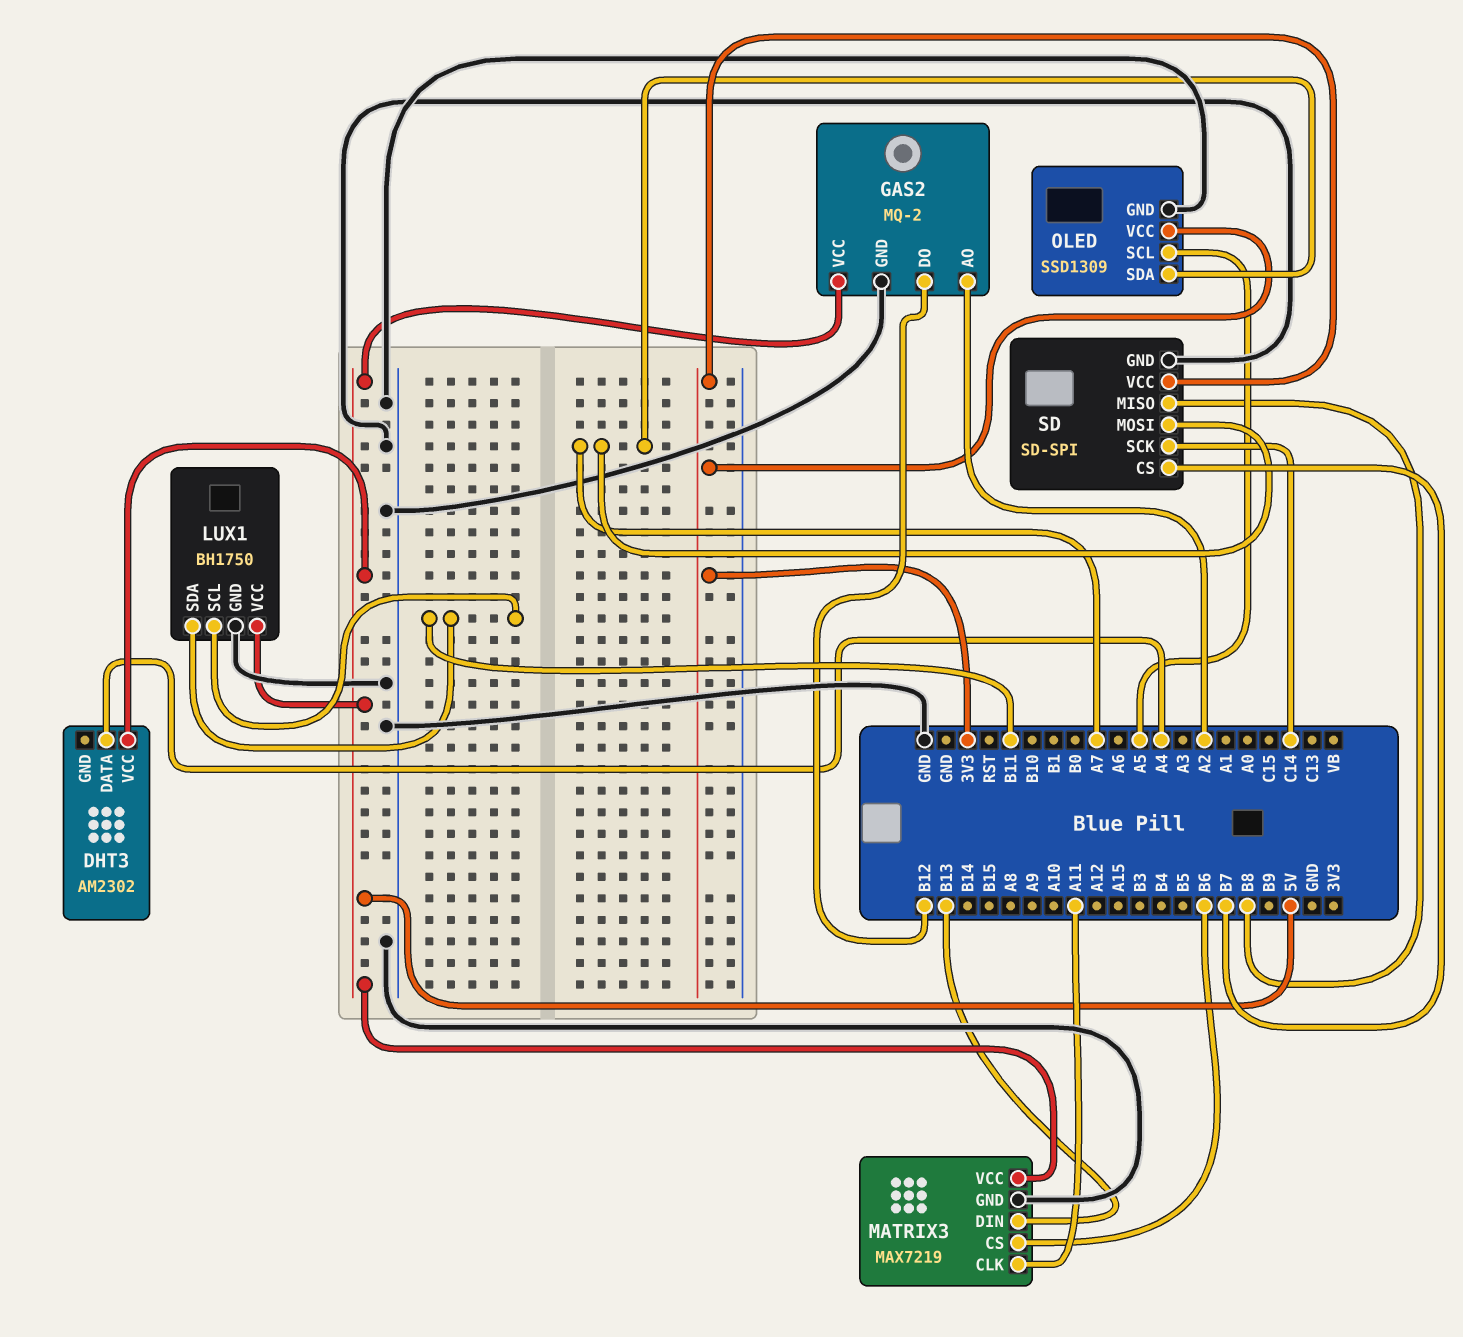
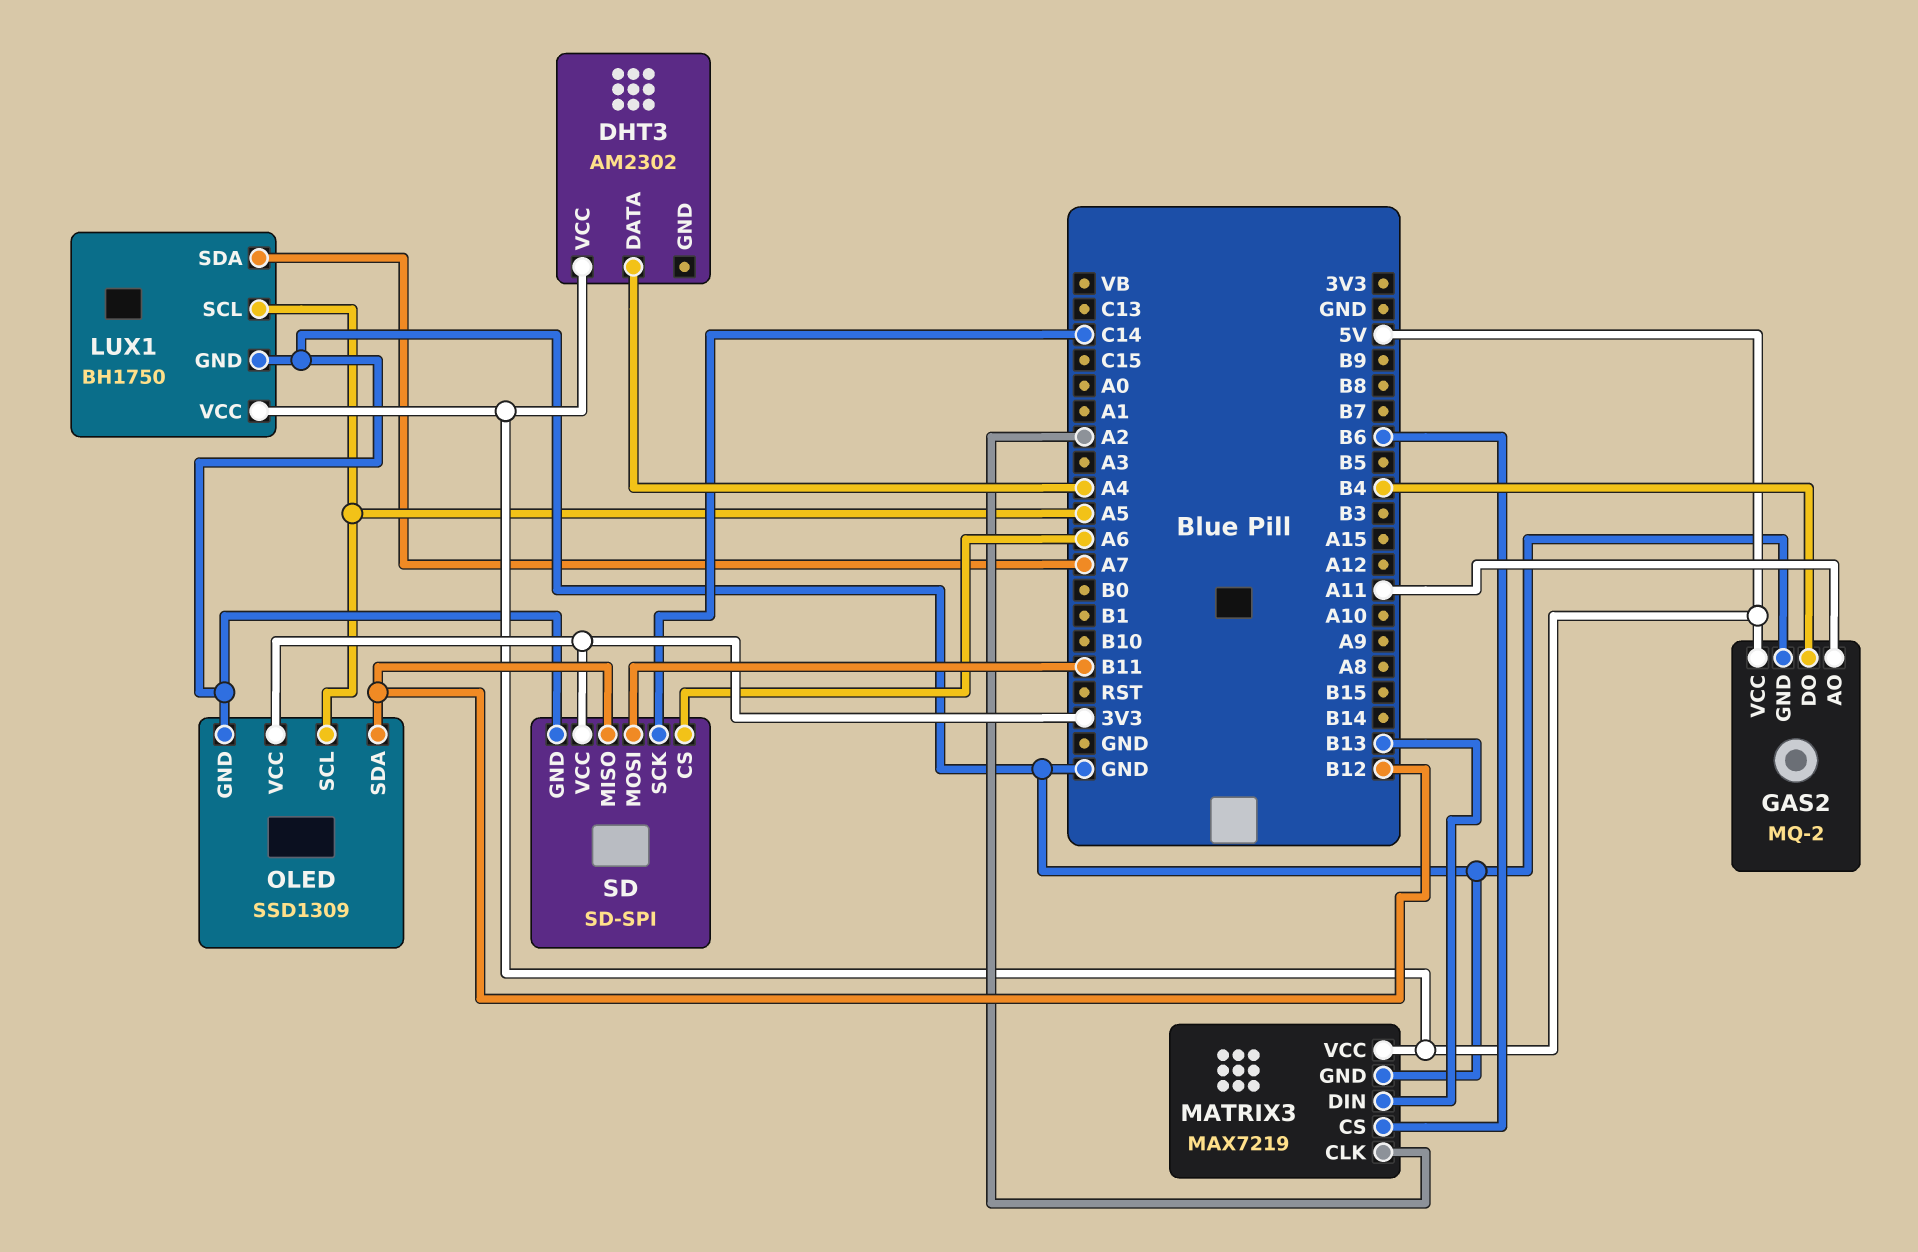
GAS2 pin AO: A2 -> A11
GAS2 pin DO: B12 -> B4
LUX1 pin SCL: B11 -> A5
LUX1 pin SDA: B11 -> A7
MATRIX3 pin CLK: A11 -> A2
OLED pin SDA: A7 -> B12
SD pin CS: B7 -> A6
SD pin MISO: B8 -> B12
SD pin MOSI: A7 -> B11

